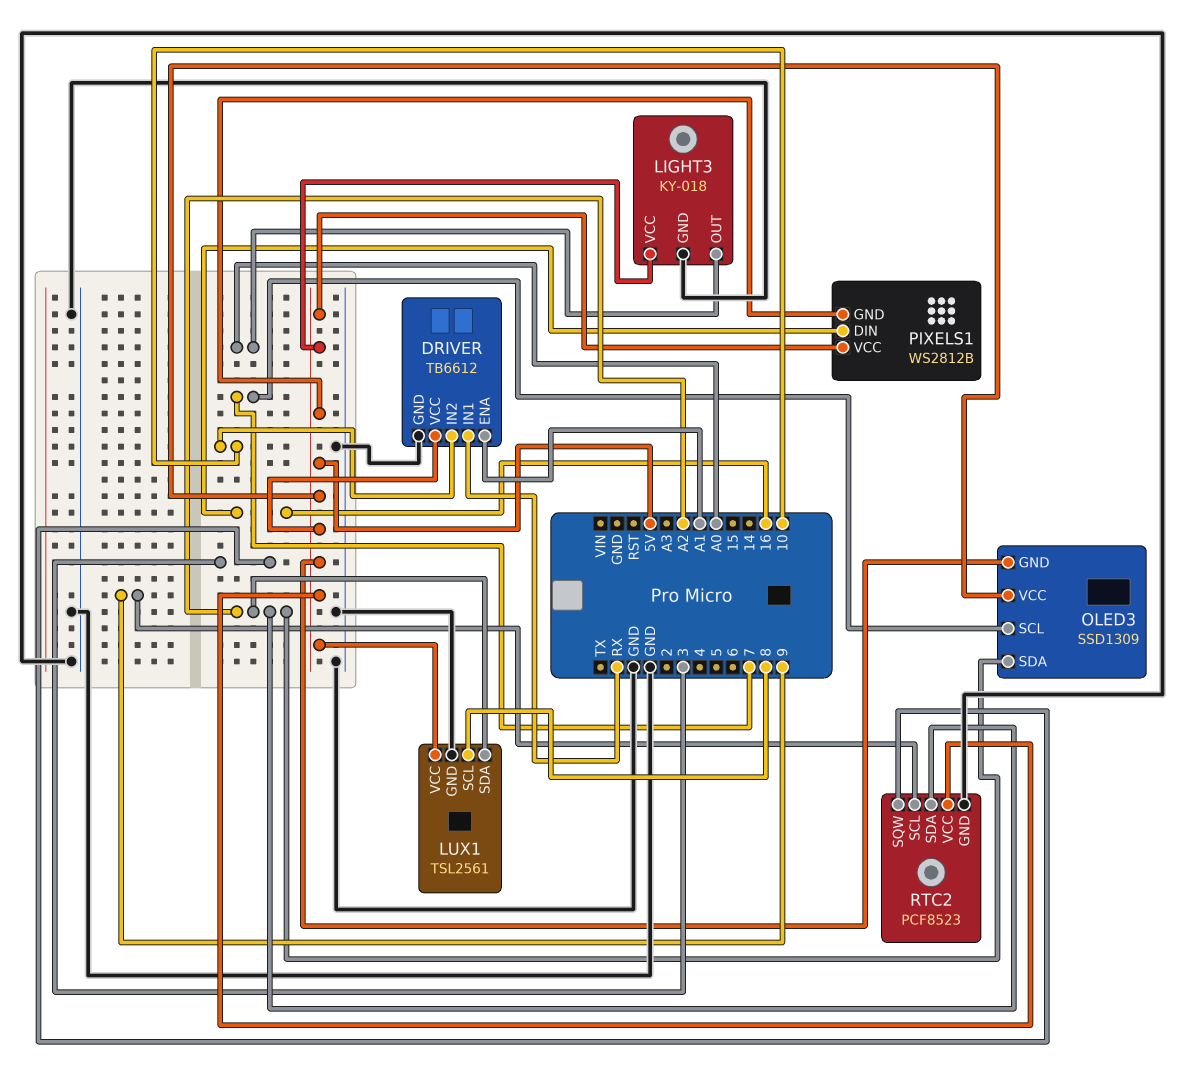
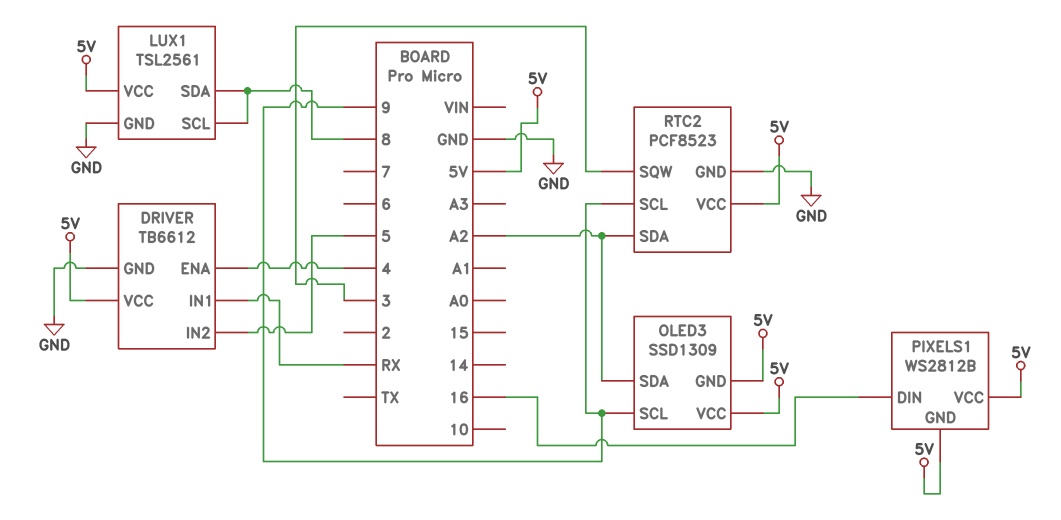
DRIVER pin ENA: A1 -> 4
DRIVER pin IN2: 10 -> 5
LIGHT3: KY-018 -> none
LIGHT3 pin GND: GND -> none
LIGHT3 pin OUT: A0 -> none
LIGHT3 pin VCC: 5V -> none
LUX1 pin SDA: A2 -> 8
OLED3 pin SCL: 7 -> 9

